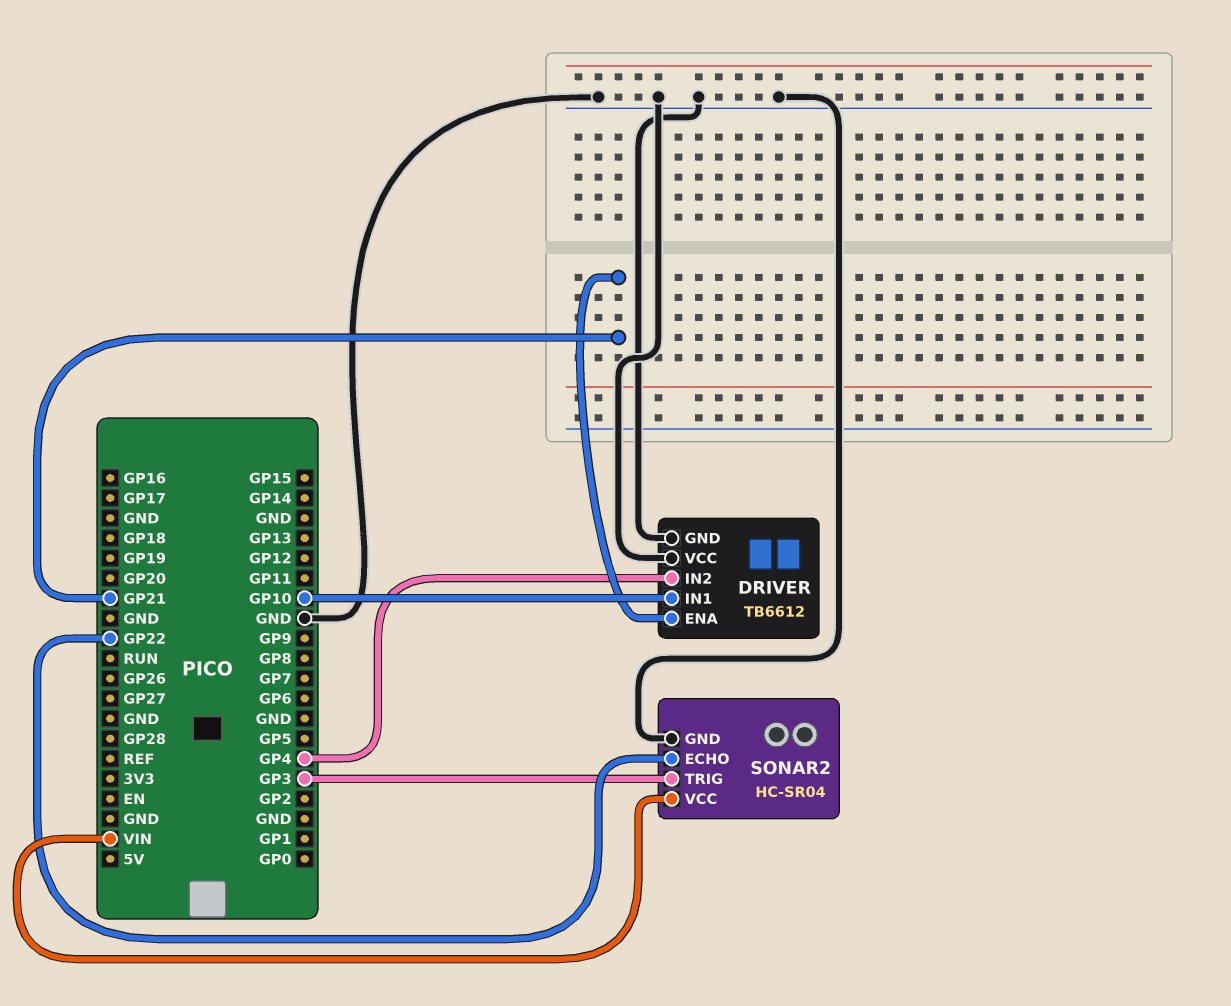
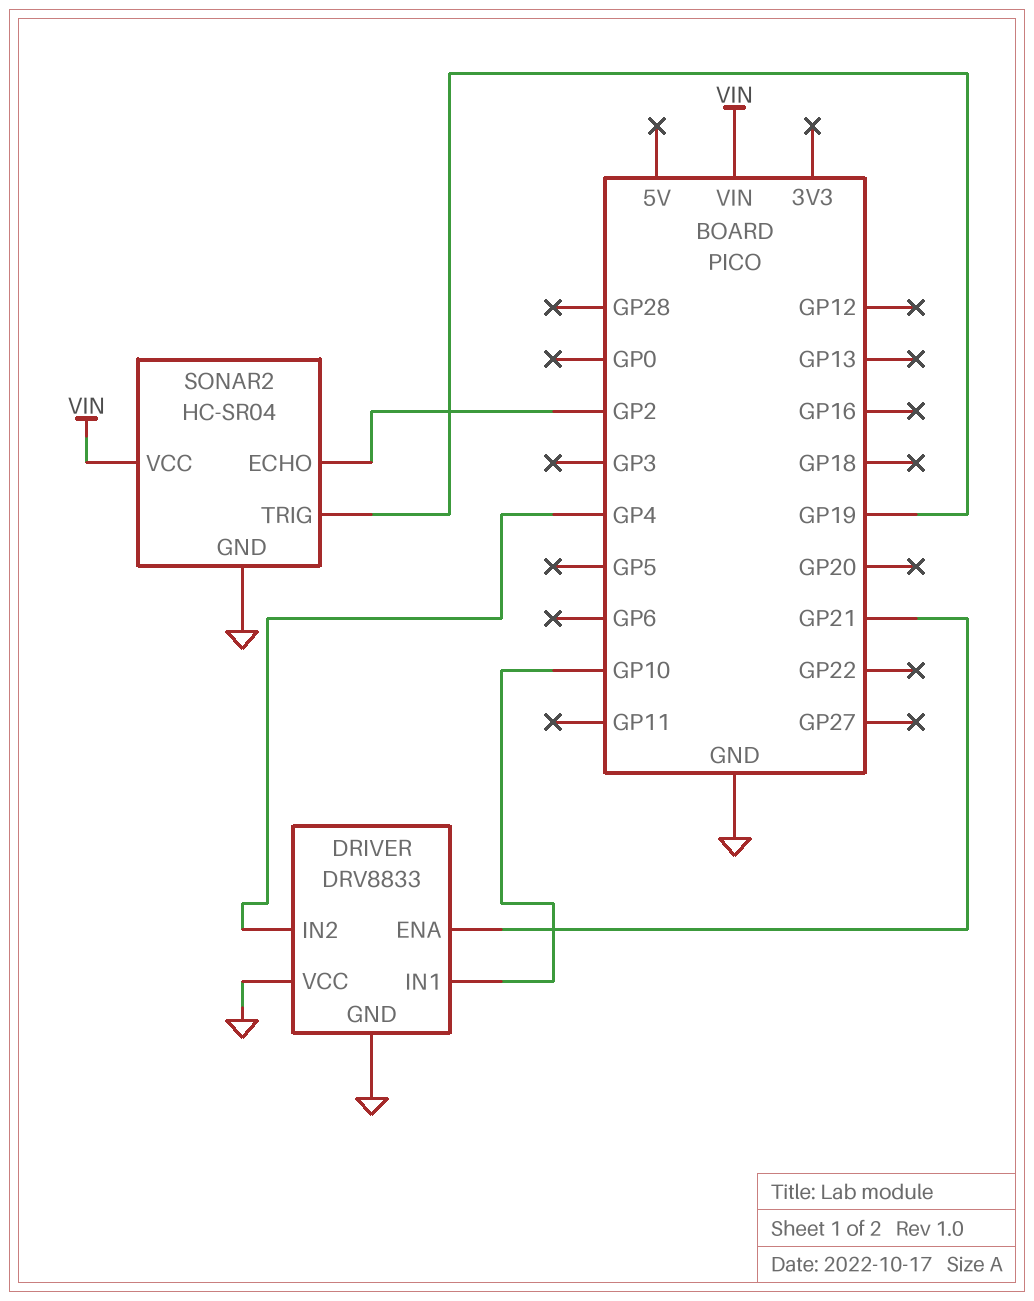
DRIVER: TB6612 -> DRV8833
SONAR2 pin ECHO: GP22 -> GP2
SONAR2 pin TRIG: GP3 -> GP19

